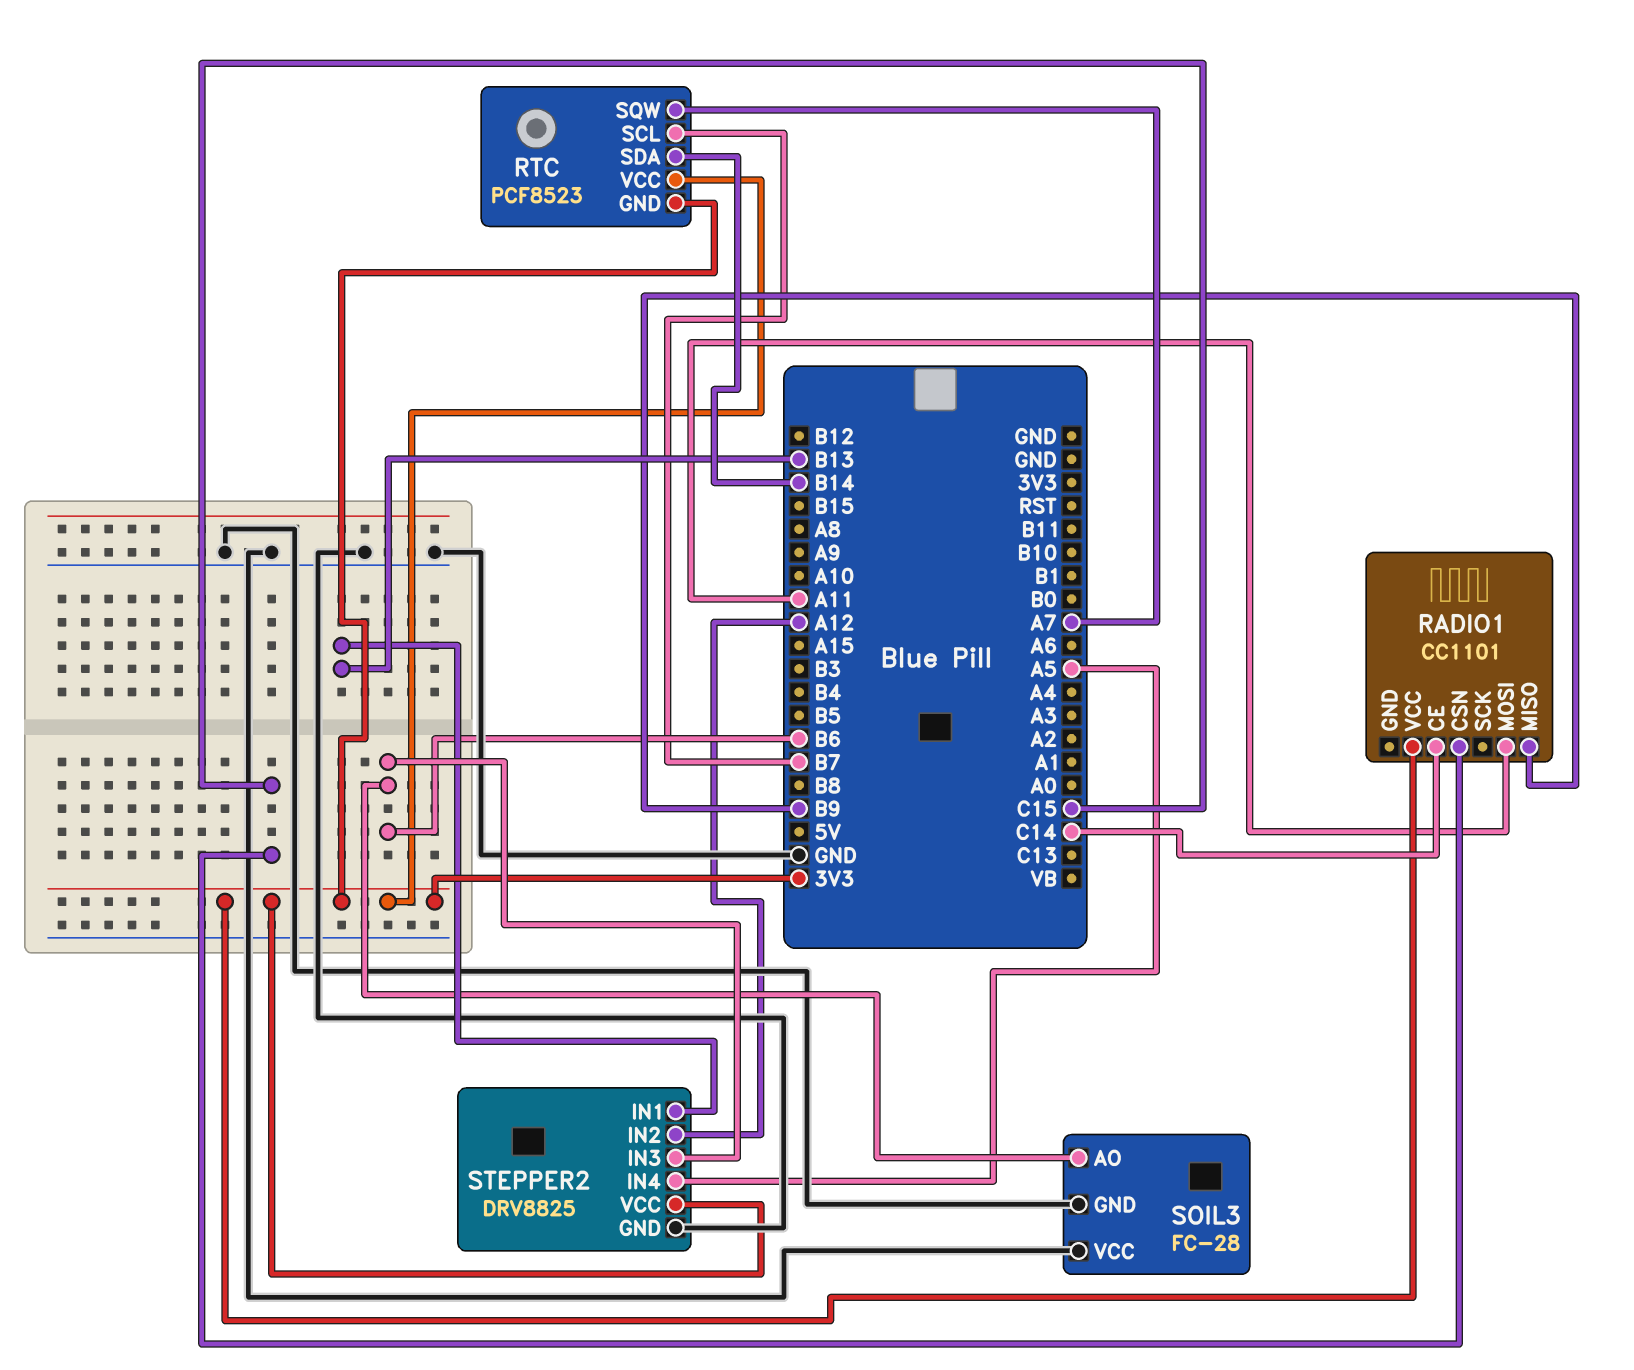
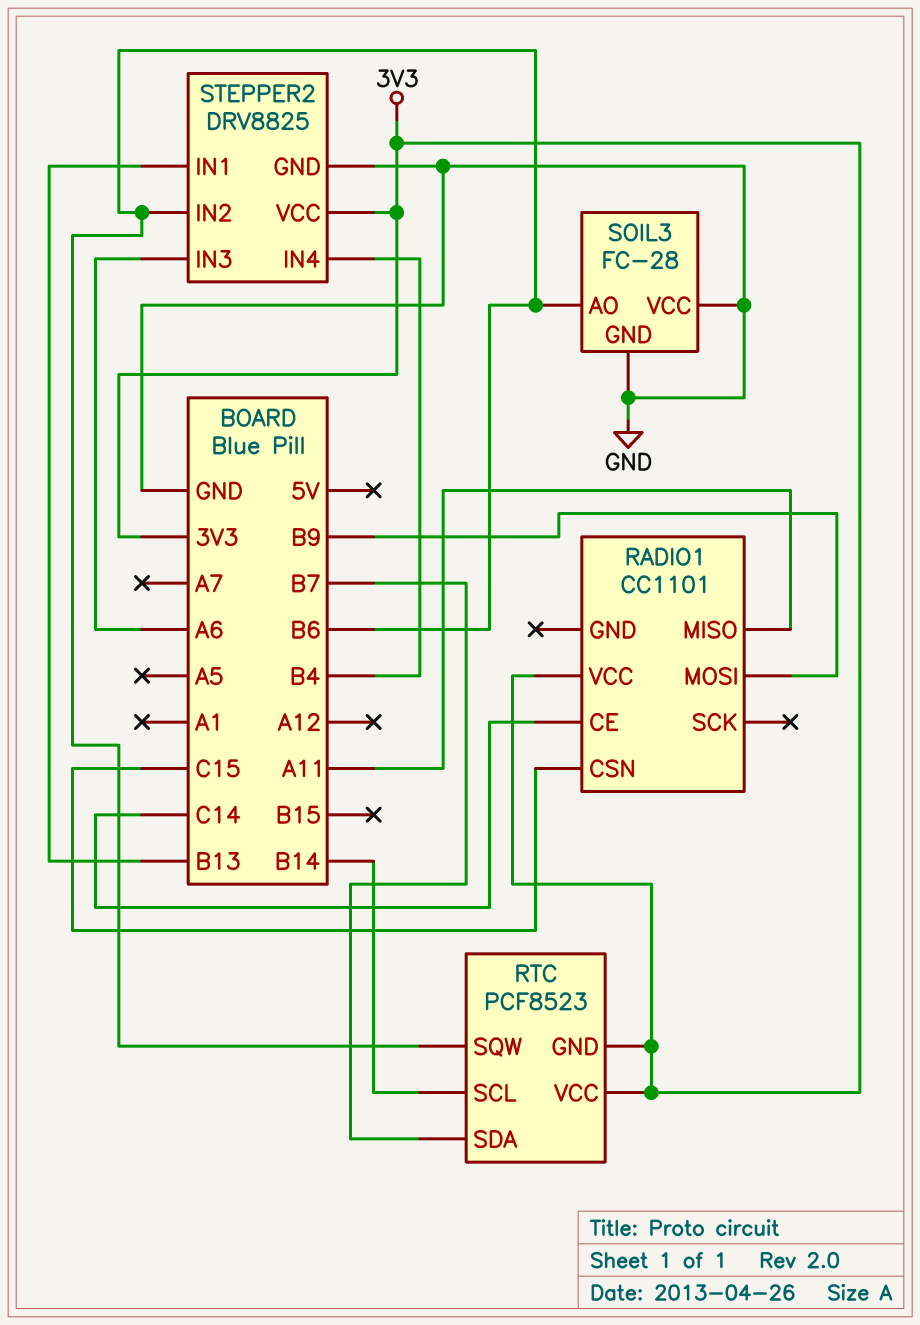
RADIO1 pin MISO: B9 -> A11
RADIO1 pin MOSI: A11 -> B9
RTC pin SCL: B7 -> B14
RTC pin SDA: B14 -> B7
RTC pin SQW: A7 -> B6
STEPPER2 pin IN2: A12 -> B6
STEPPER2 pin IN3: B6 -> A6
STEPPER2 pin IN4: A5 -> B4

